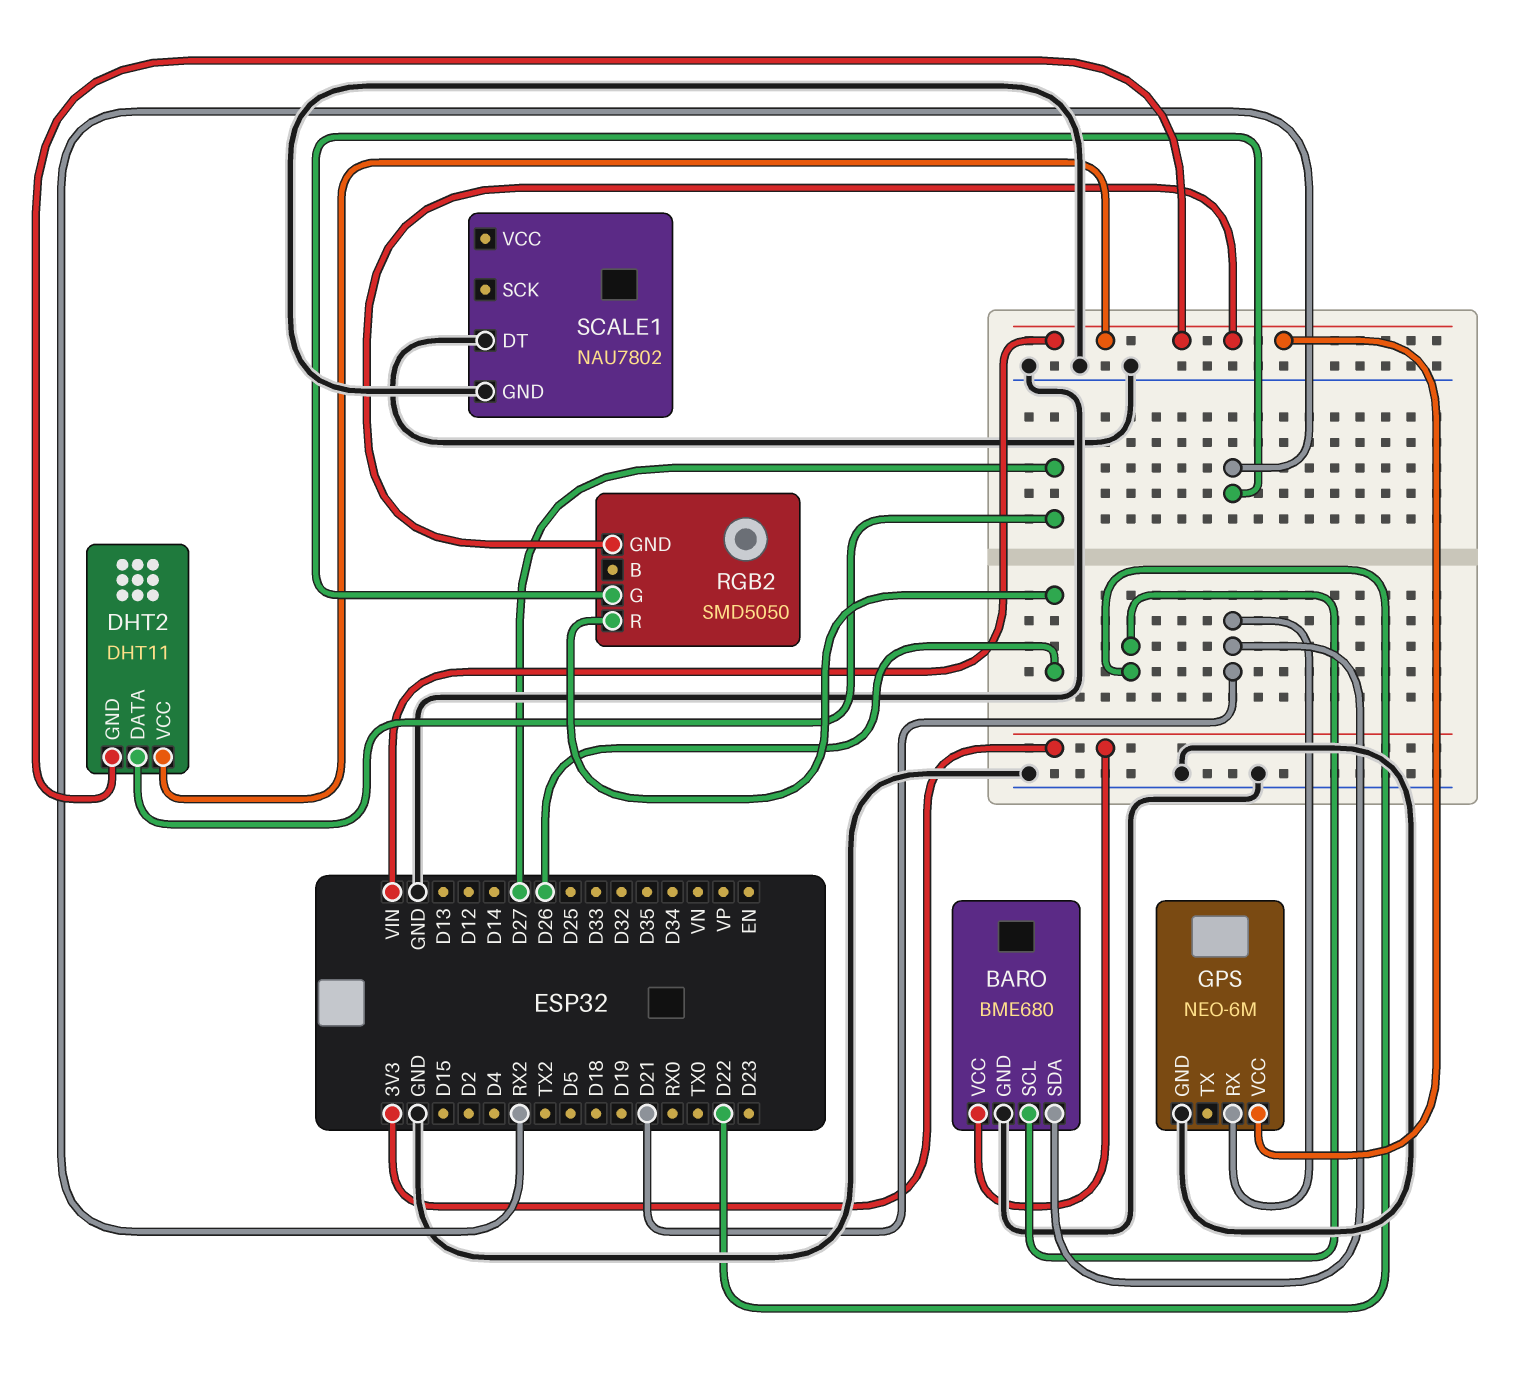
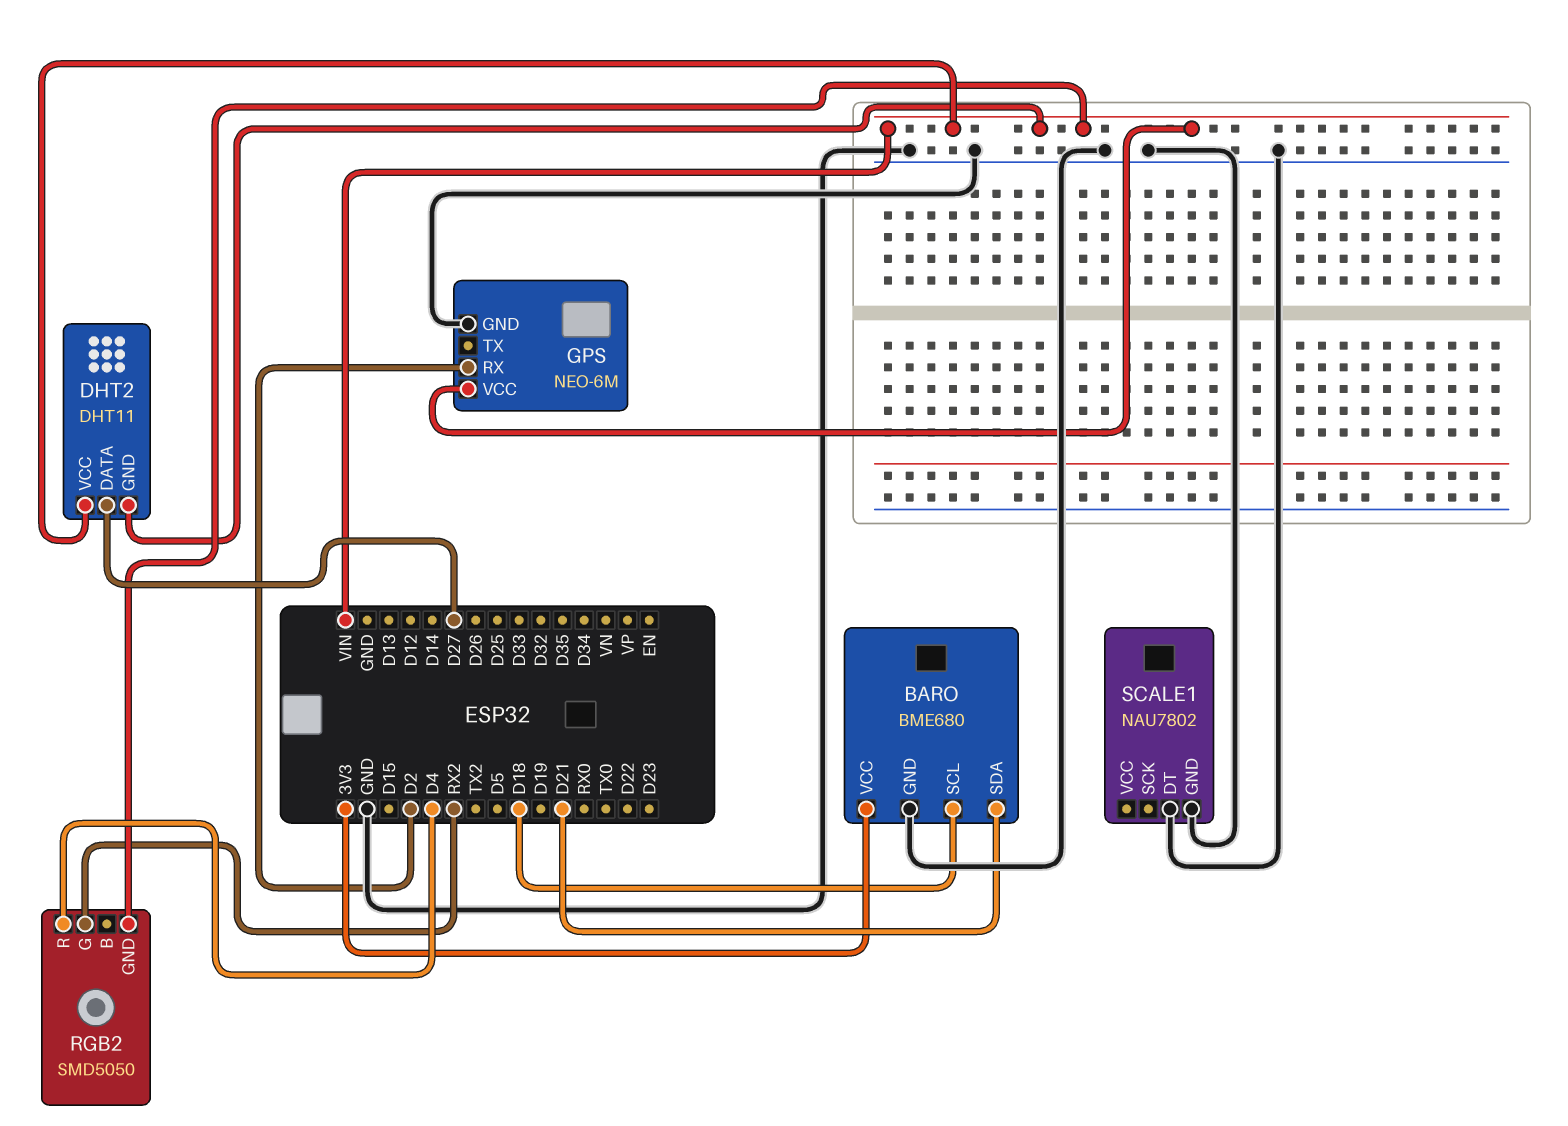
BARO pin SCL: D22 -> D18
GPS pin RX: D21 -> D2
RGB2 pin R: D26 -> D4

